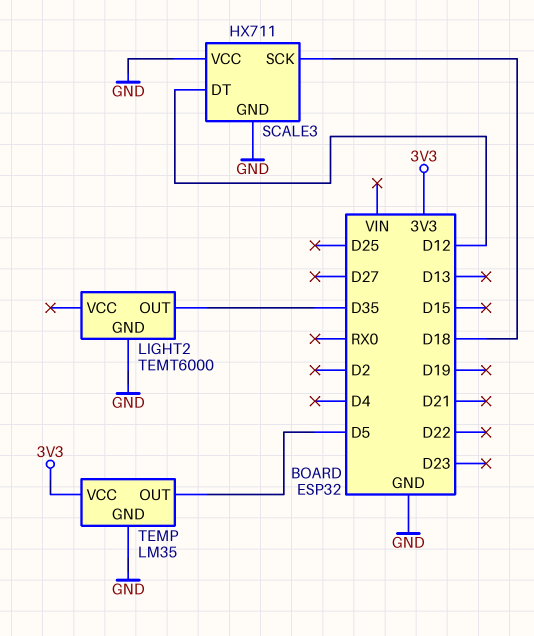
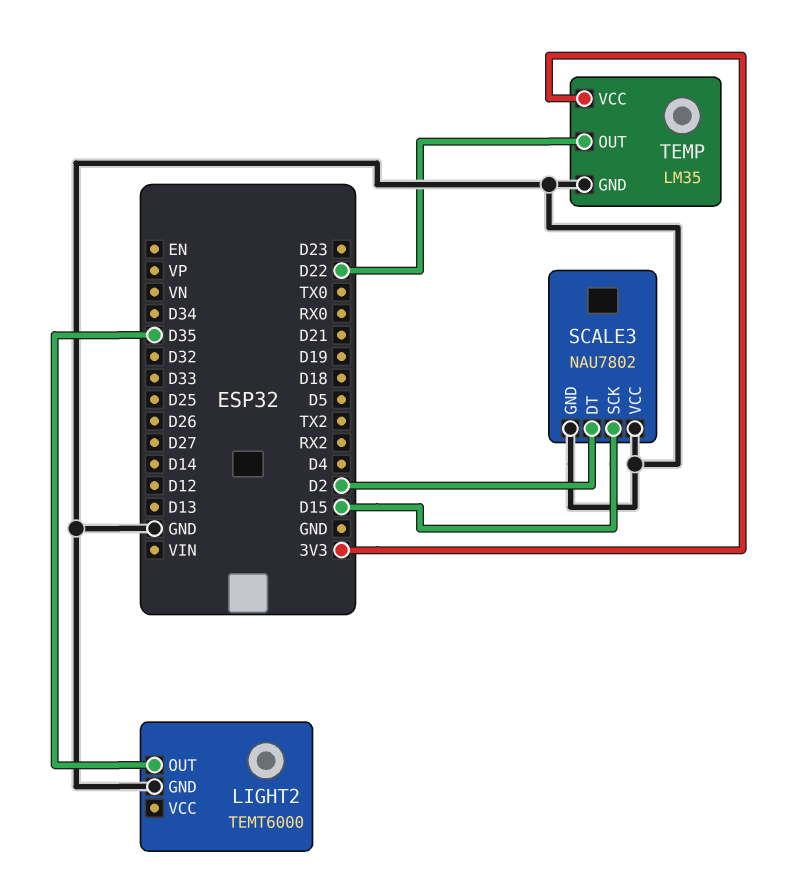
SCALE3: HX711 -> NAU7802
SCALE3 pin DT: D12 -> D2
SCALE3 pin SCK: D18 -> D15
TEMP pin OUT: D5 -> D22

